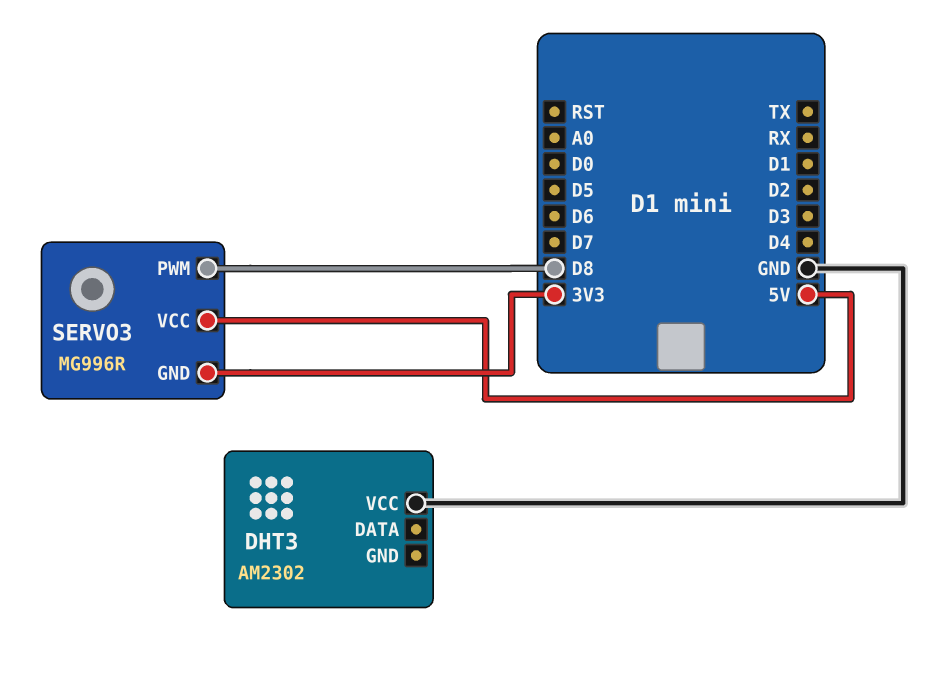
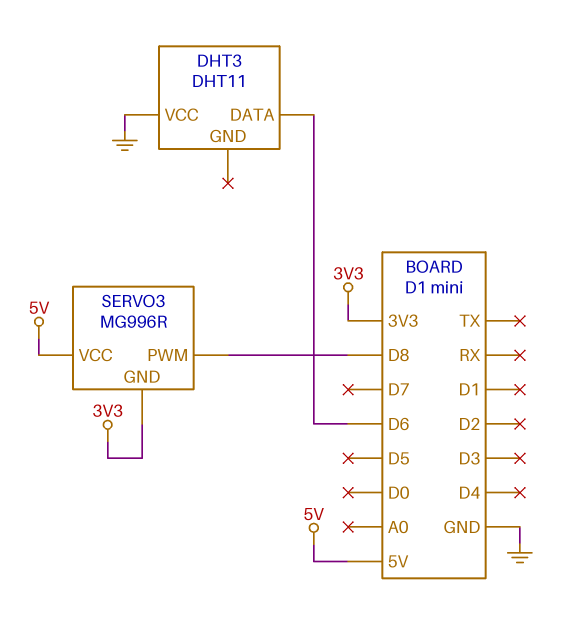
DHT3: AM2302 -> DHT11
DHT3 pin DATA: none -> D6

